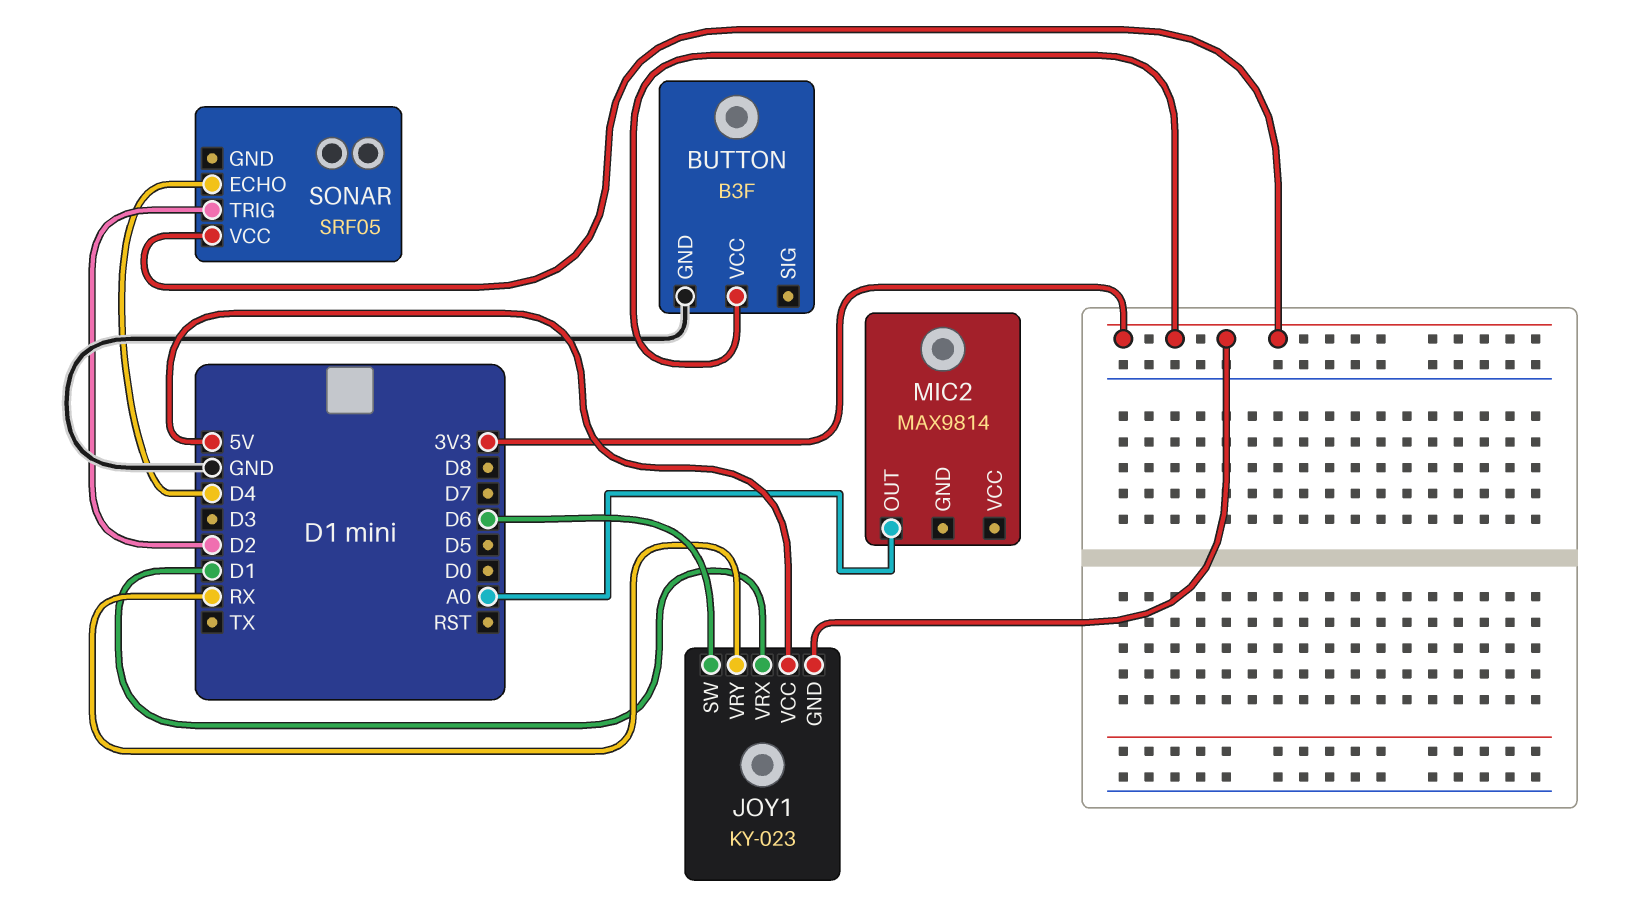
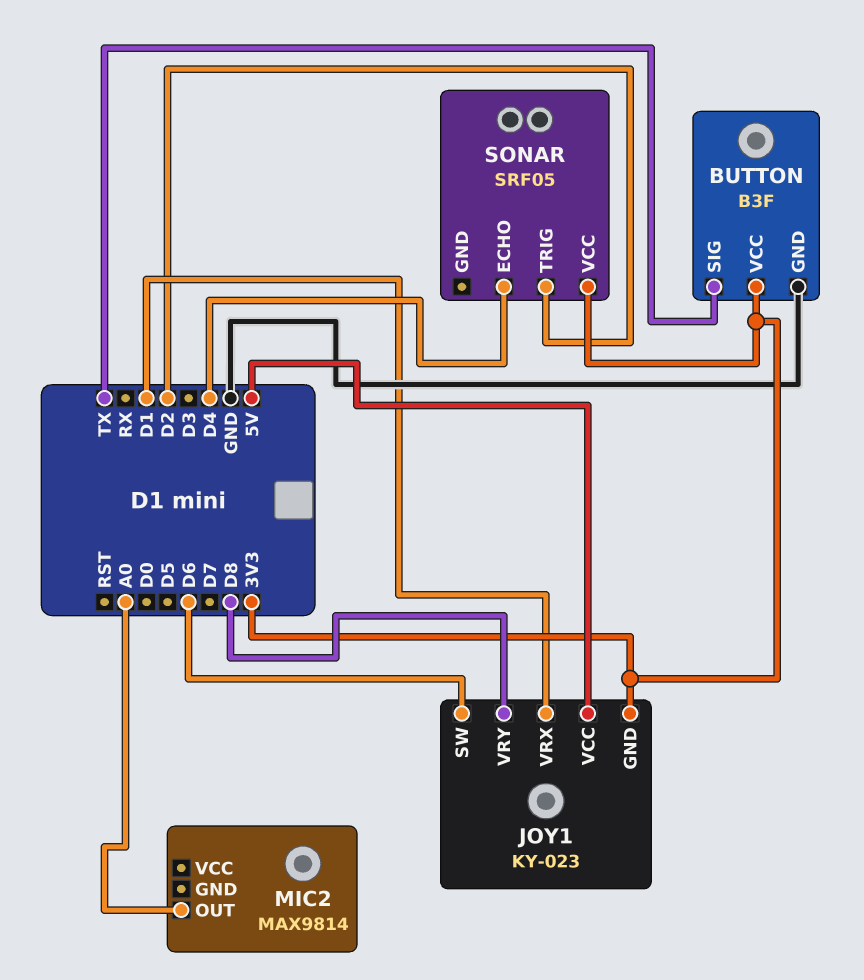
BUTTON pin SIG: none -> TX
JOY1 pin VRY: RX -> D8

